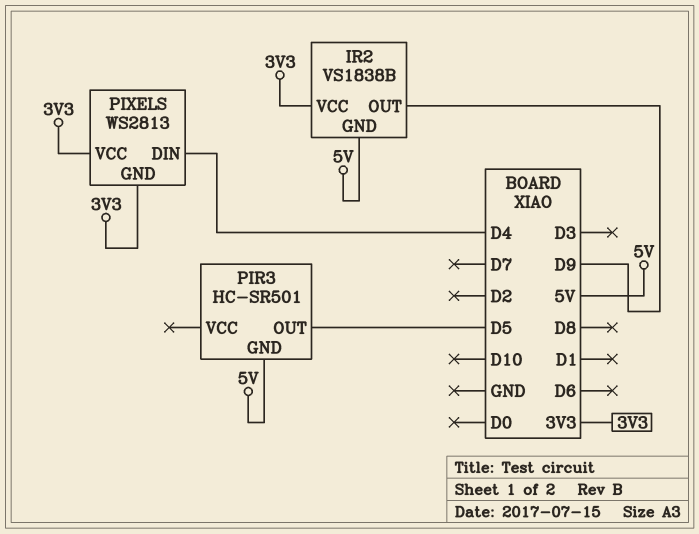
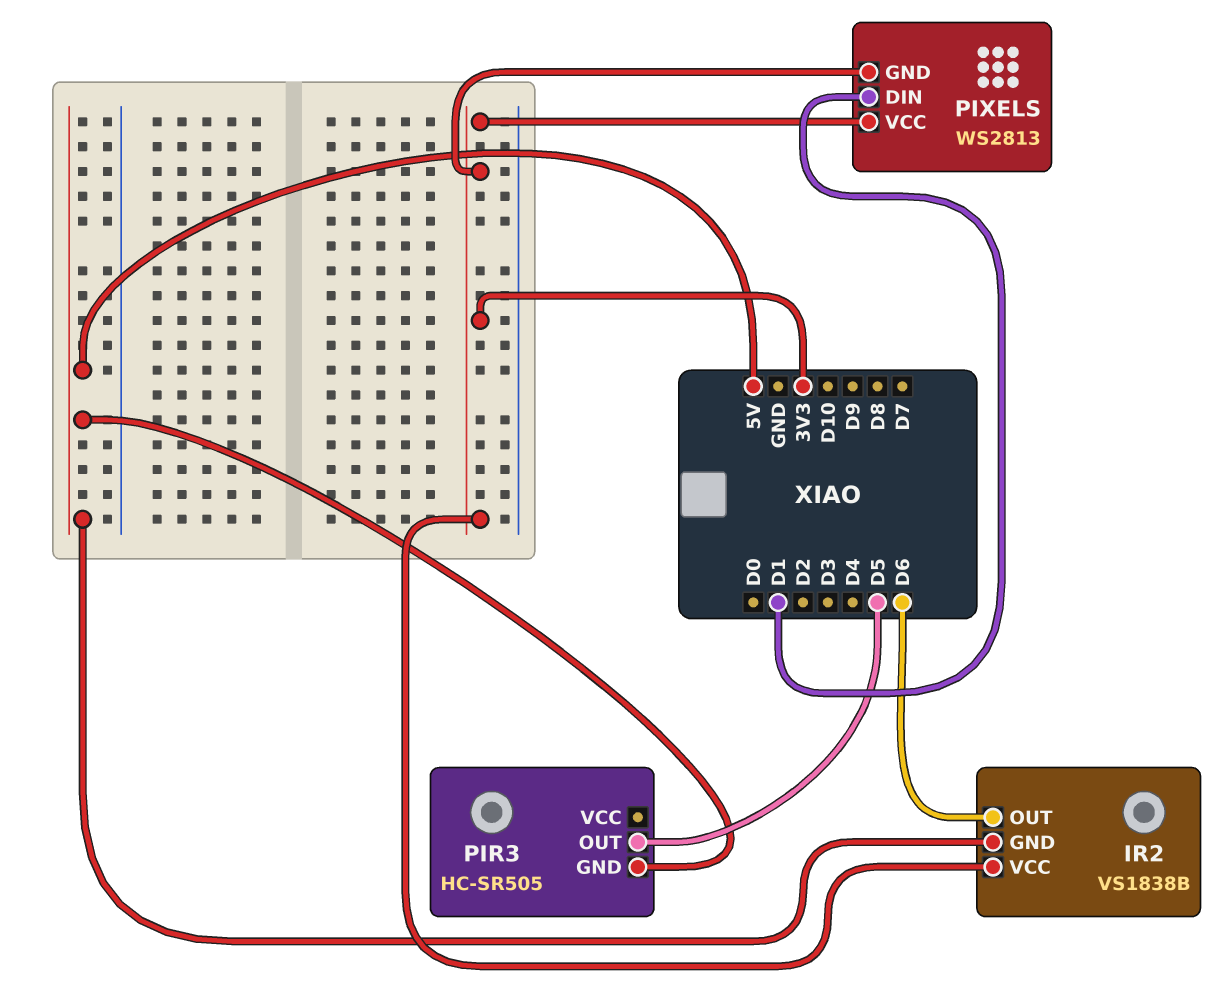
IR2 pin OUT: D9 -> D6
PIR3: HC-SR501 -> HC-SR505
PIXELS pin DIN: D4 -> D1

